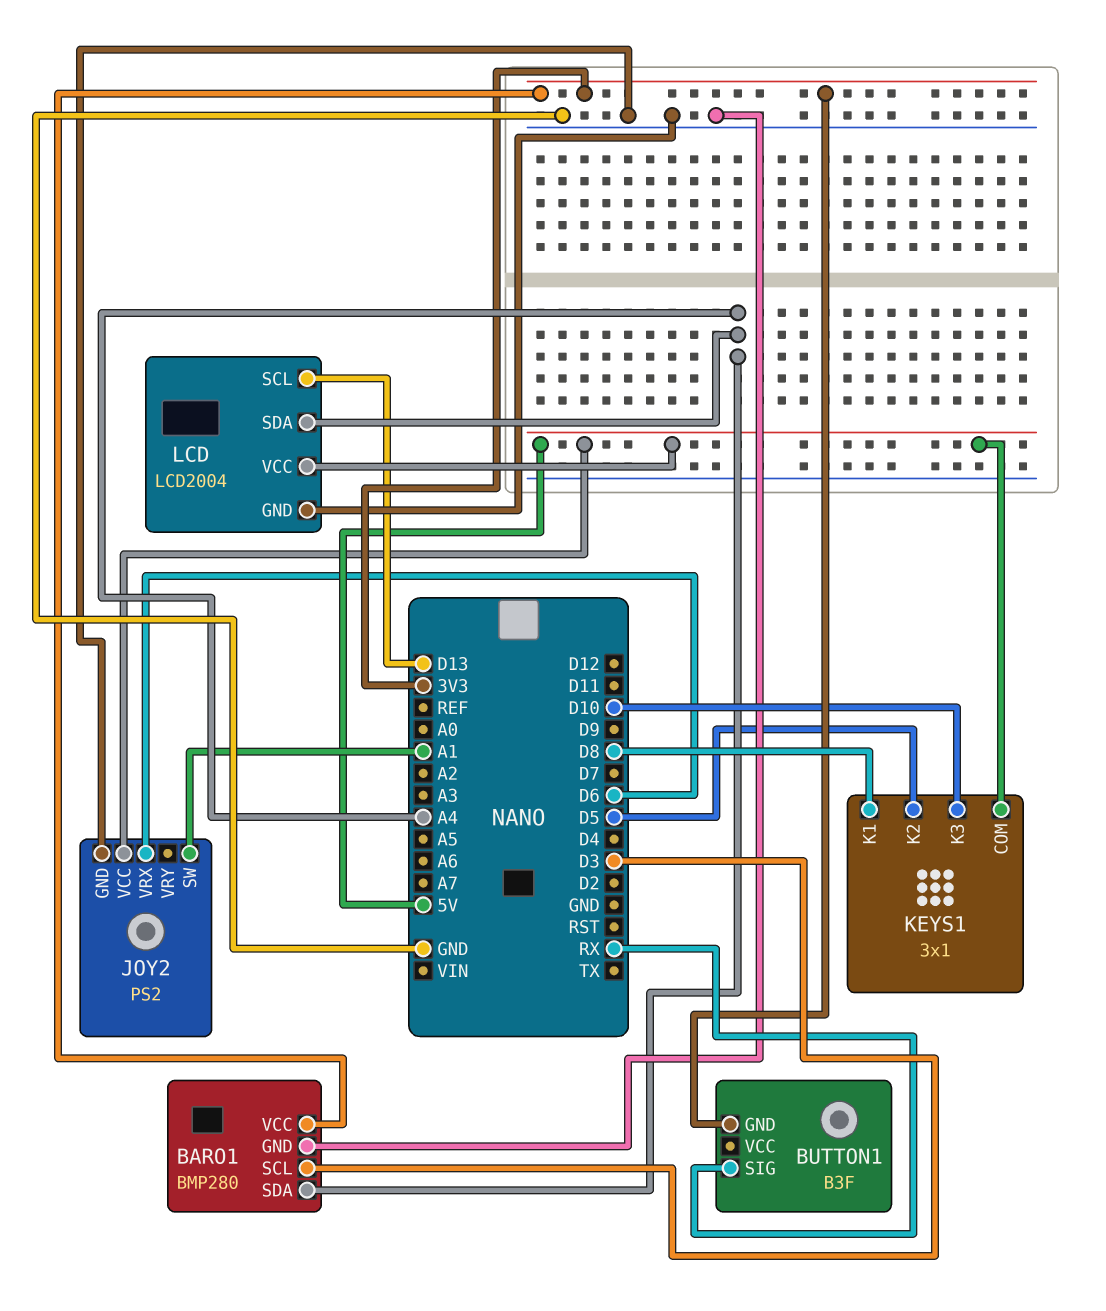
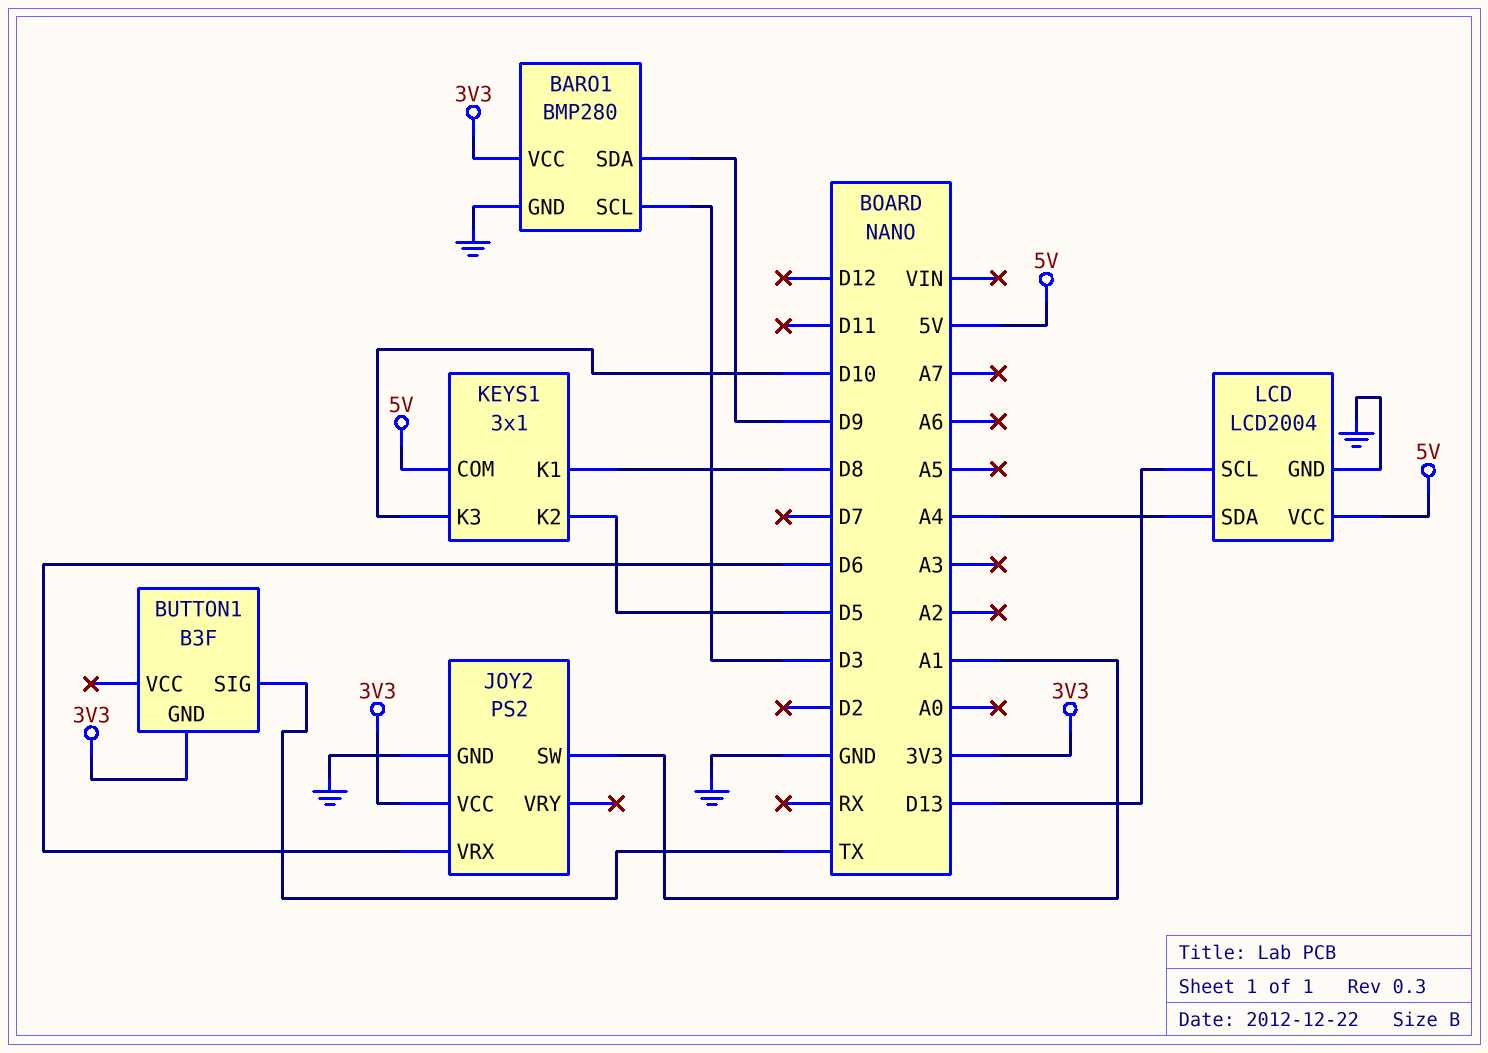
BARO1 pin SDA: A4 -> D9
BUTTON1 pin SIG: RX -> TX
JOY2 pin VCC: 5V -> 3V3

